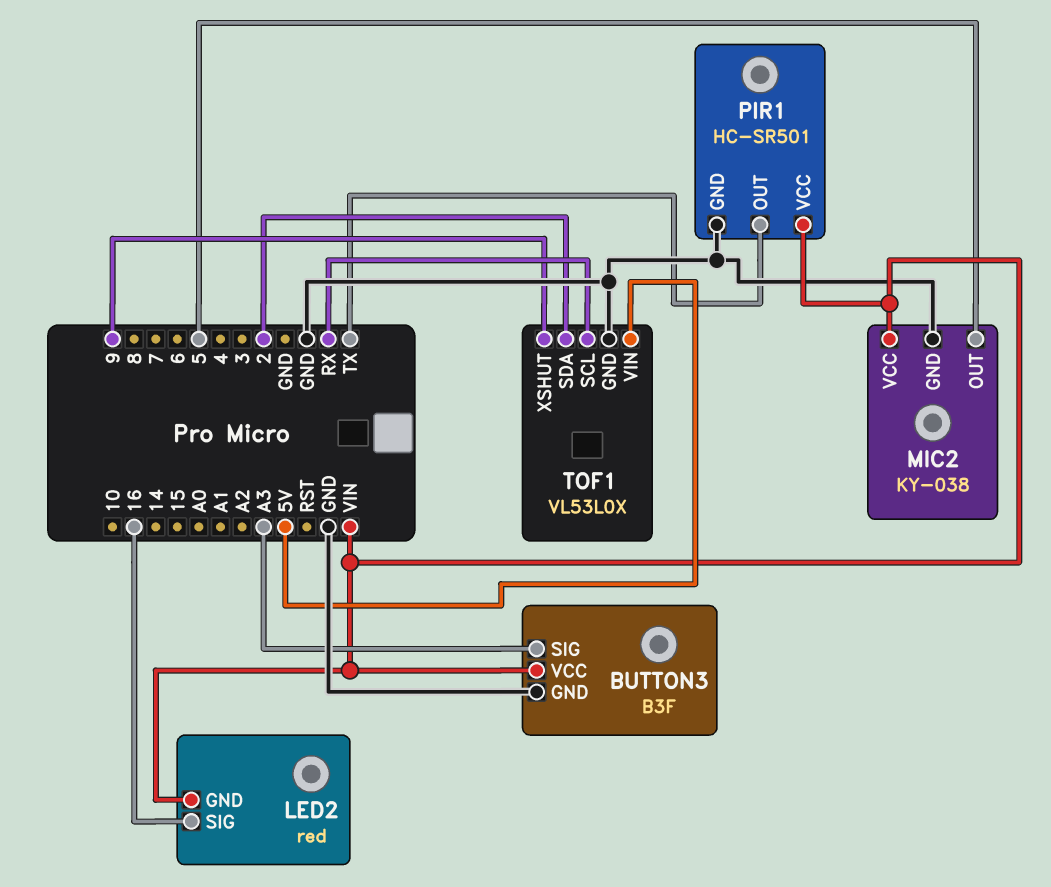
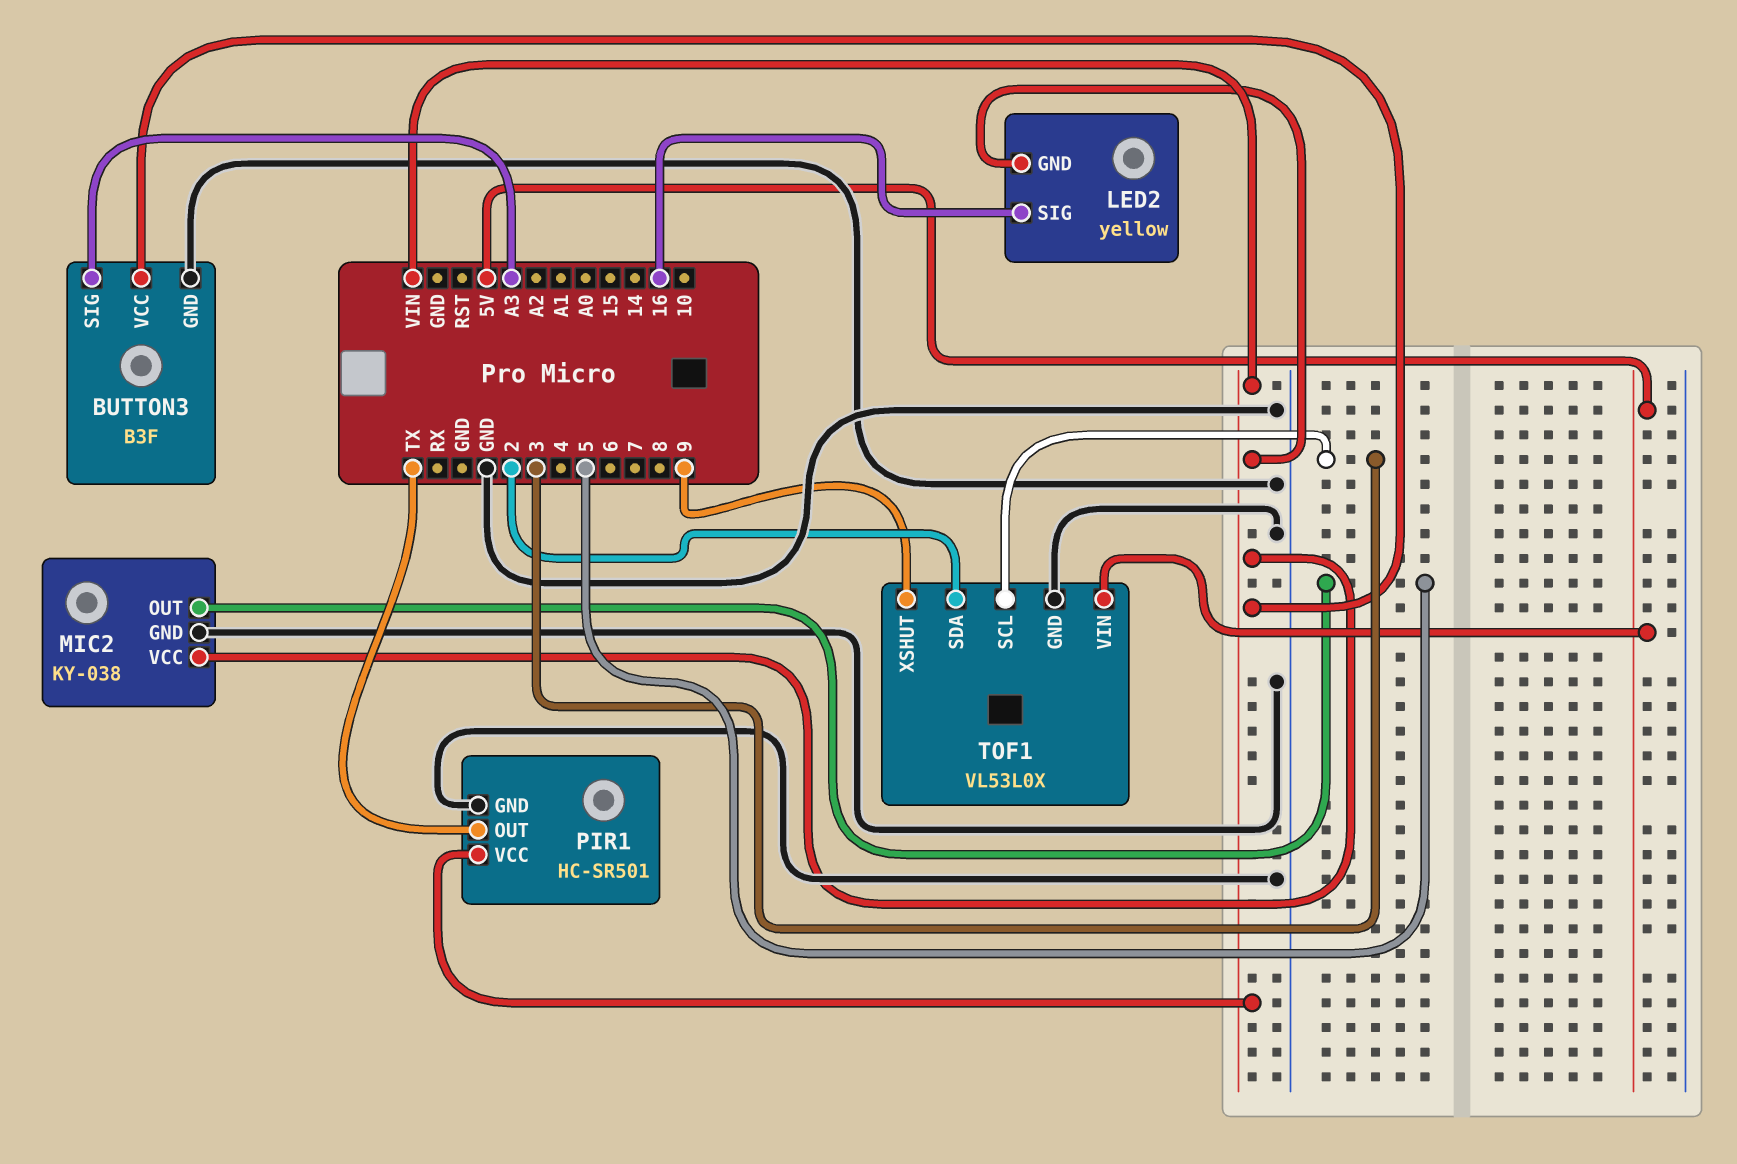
LED2: red -> yellow
TOF1 pin SCL: RX -> 3

